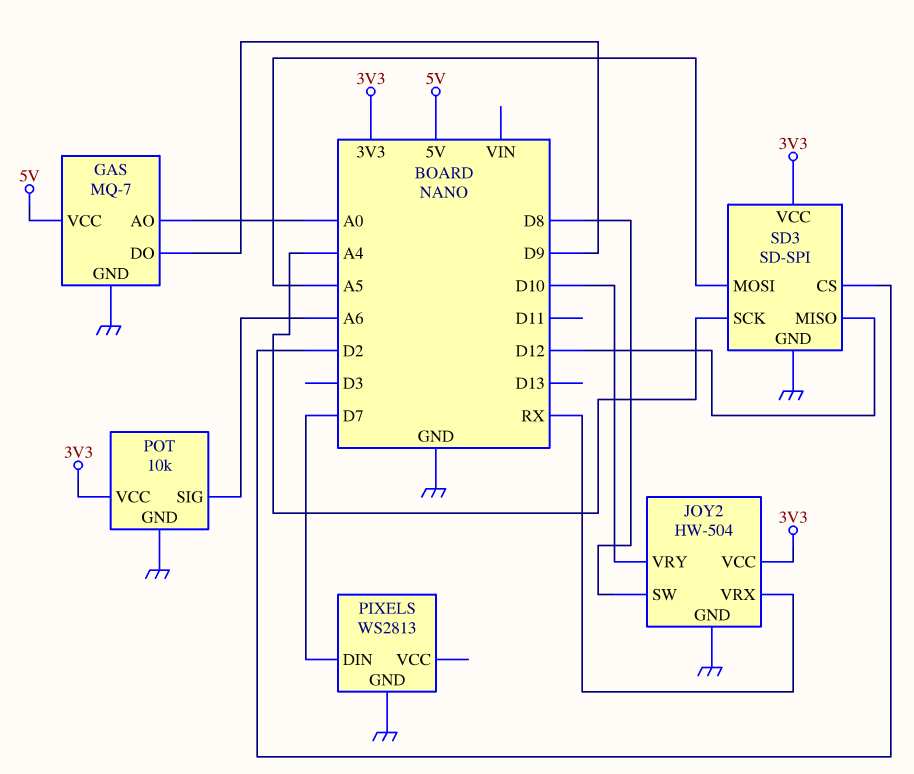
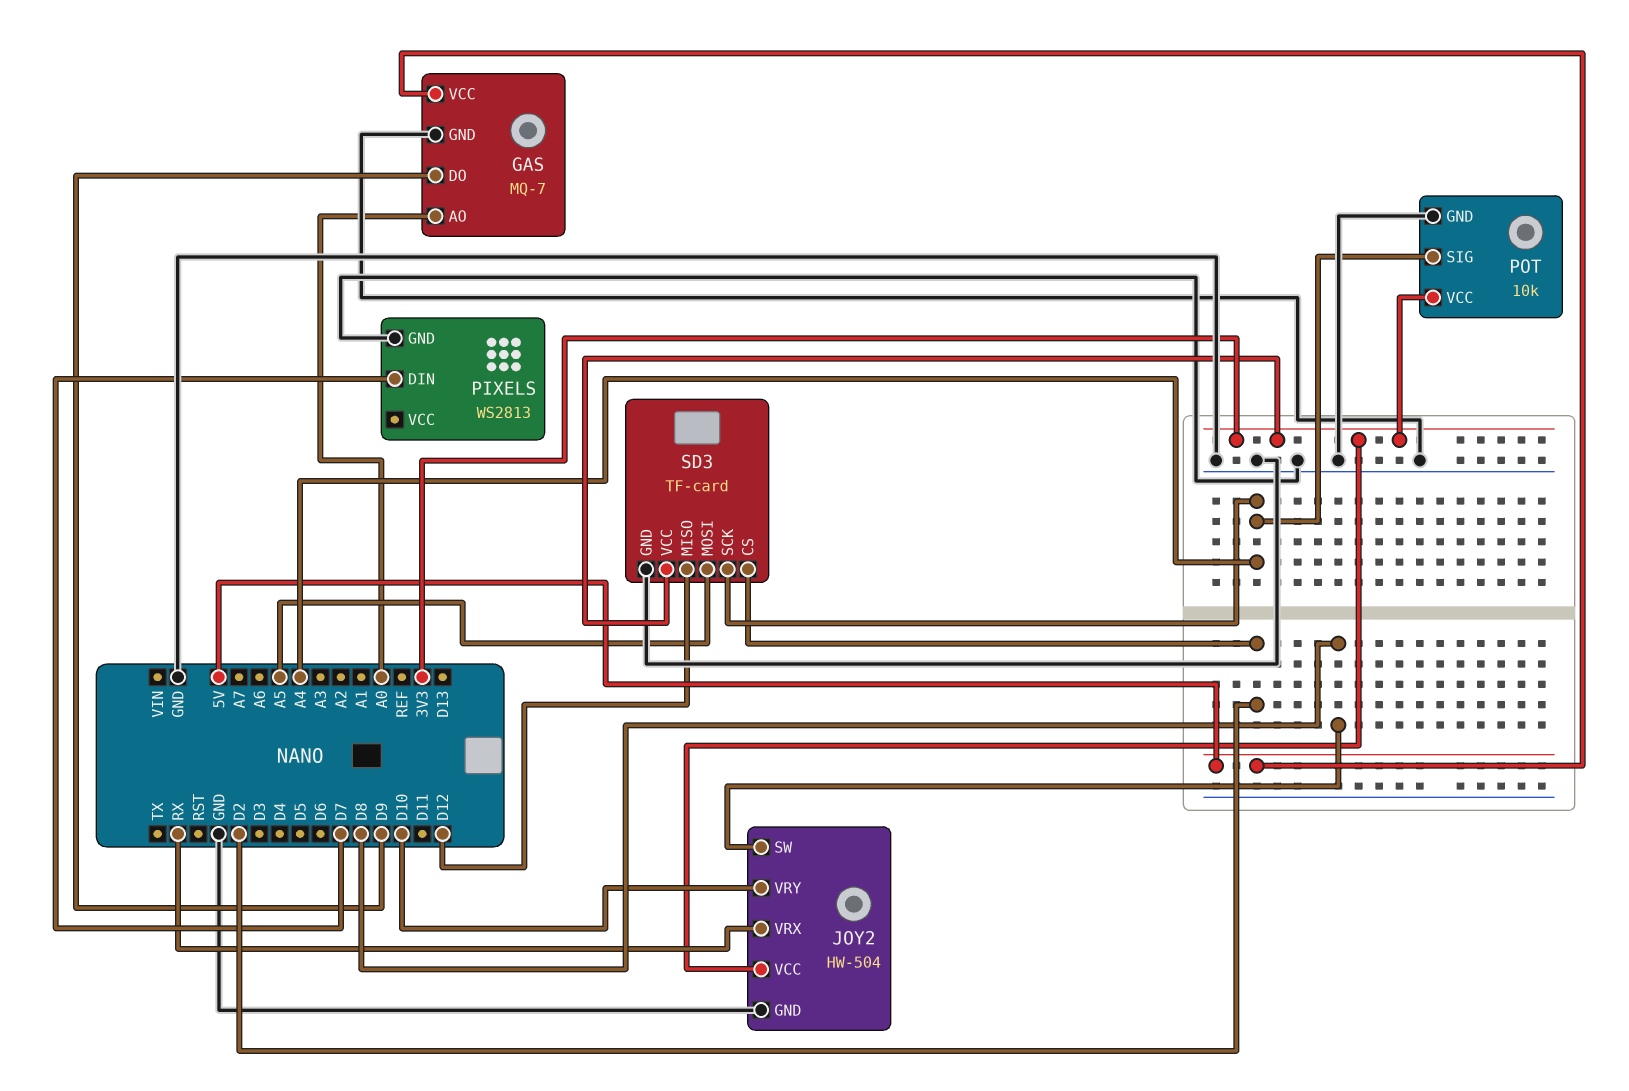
POT pin SIG: A6 -> A4
SD3: SD-SPI -> TF-card

